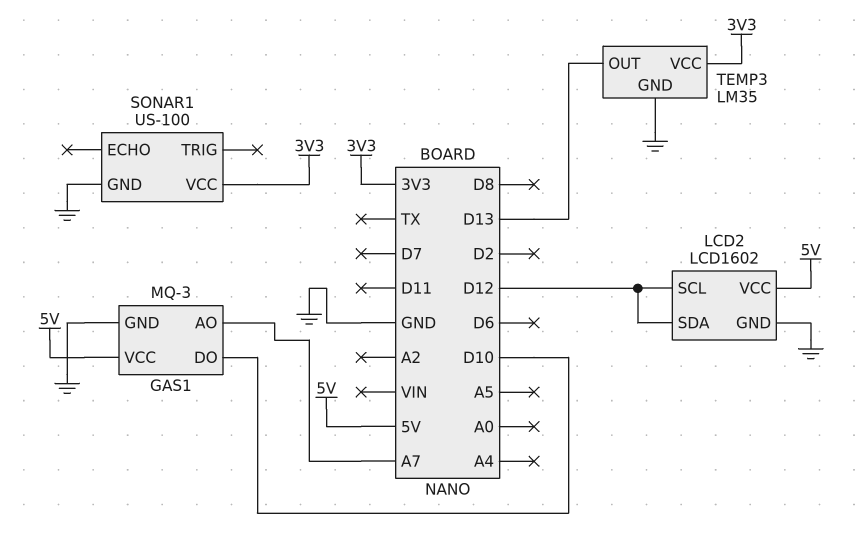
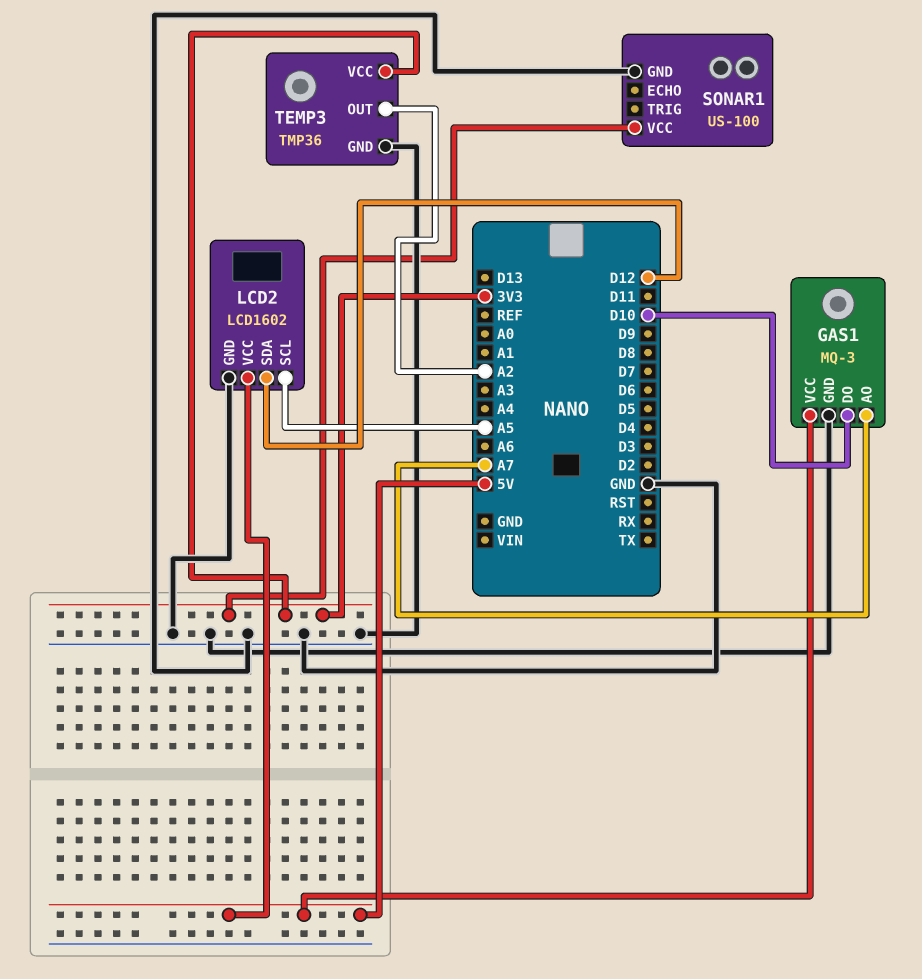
LCD2 pin SCL: D12 -> A5
TEMP3: LM35 -> TMP36
TEMP3 pin OUT: D13 -> A2

